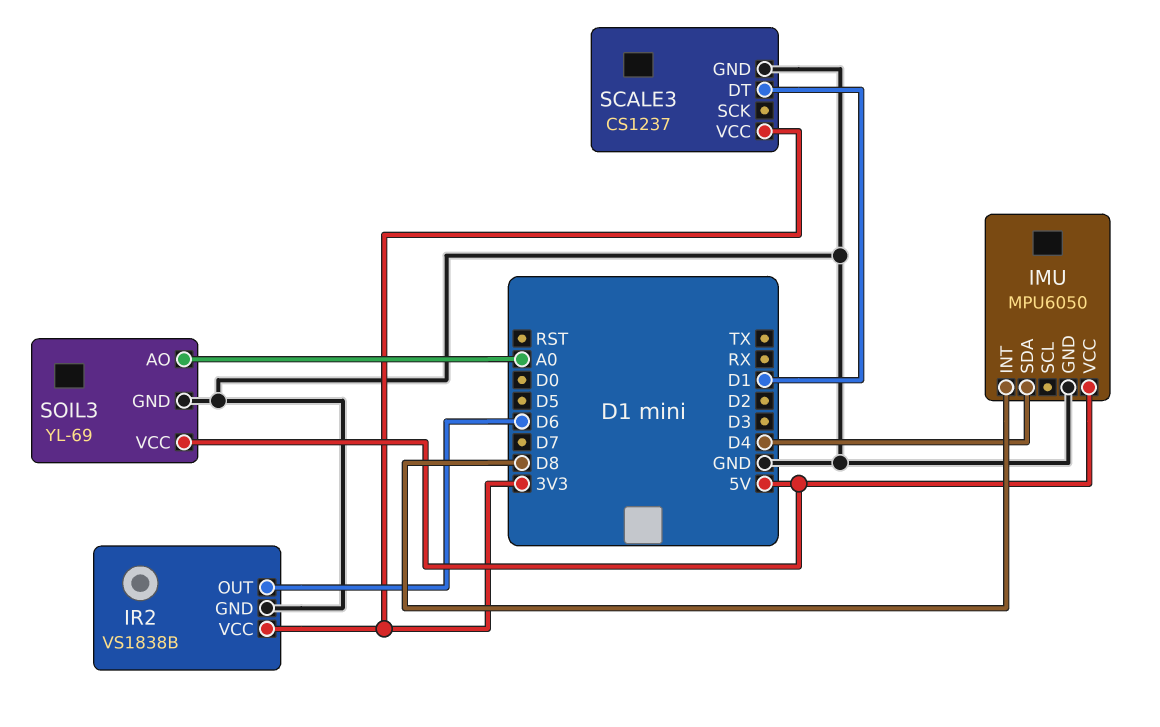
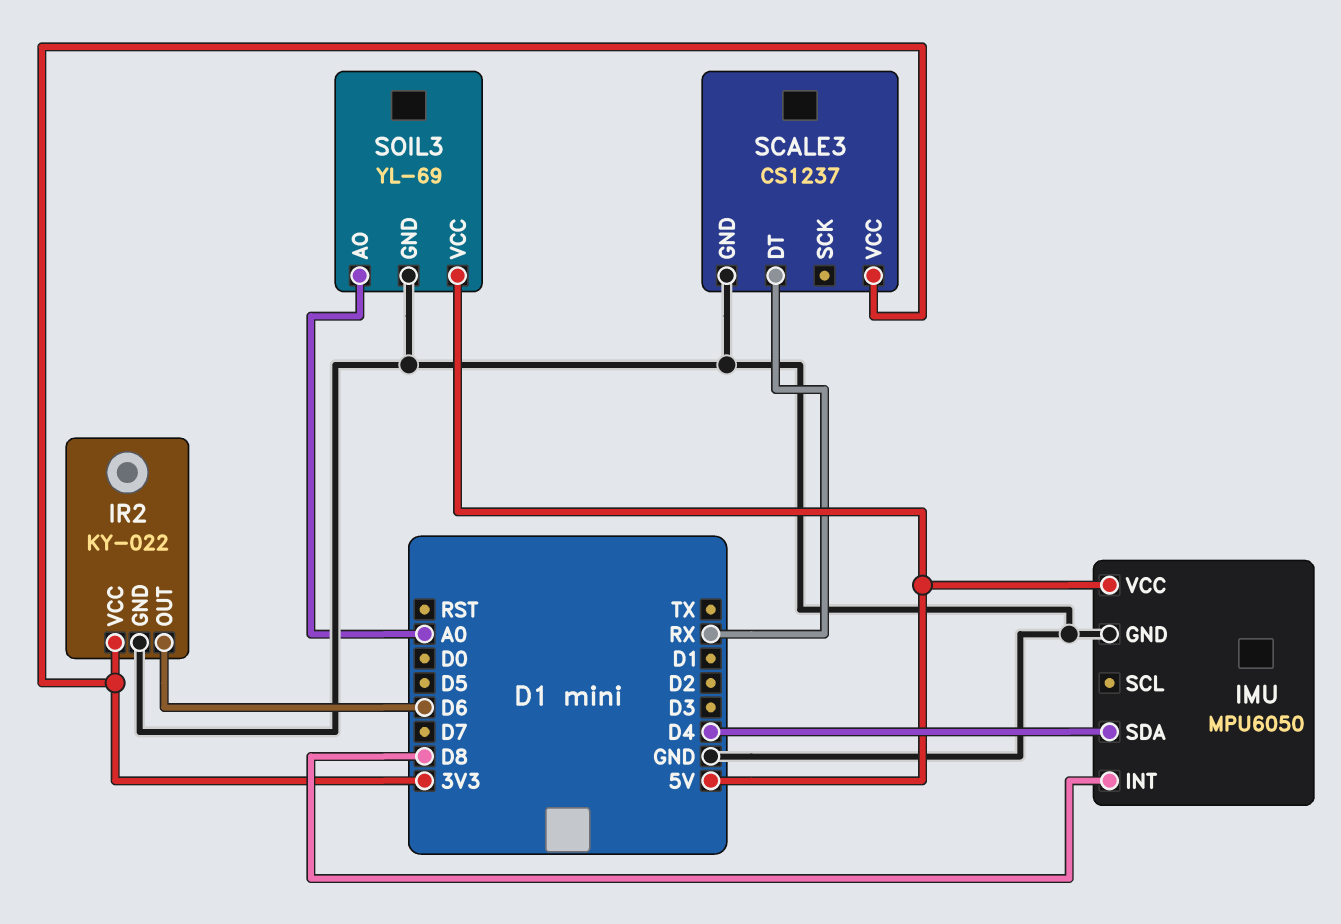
IR2: VS1838B -> KY-022
SCALE3 pin DT: D1 -> RX

